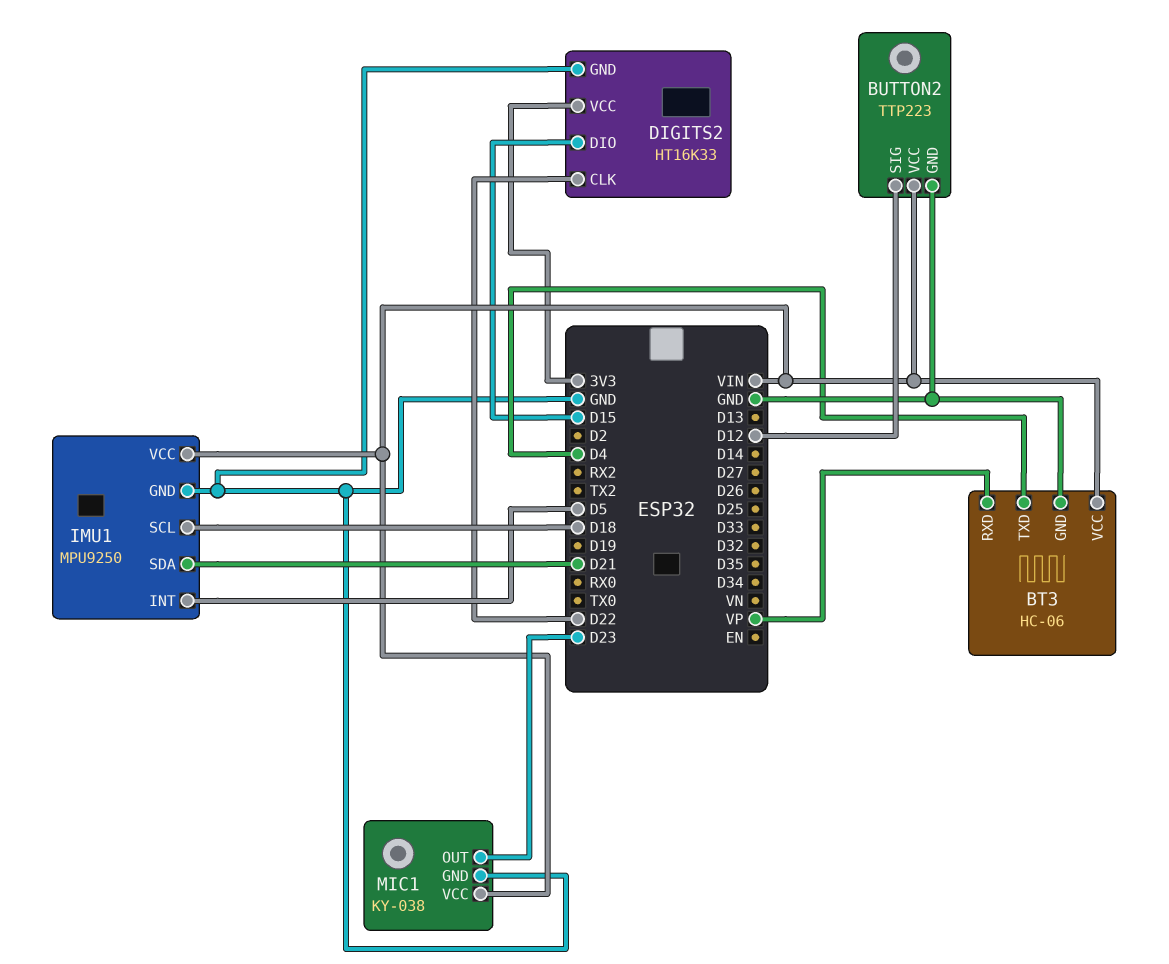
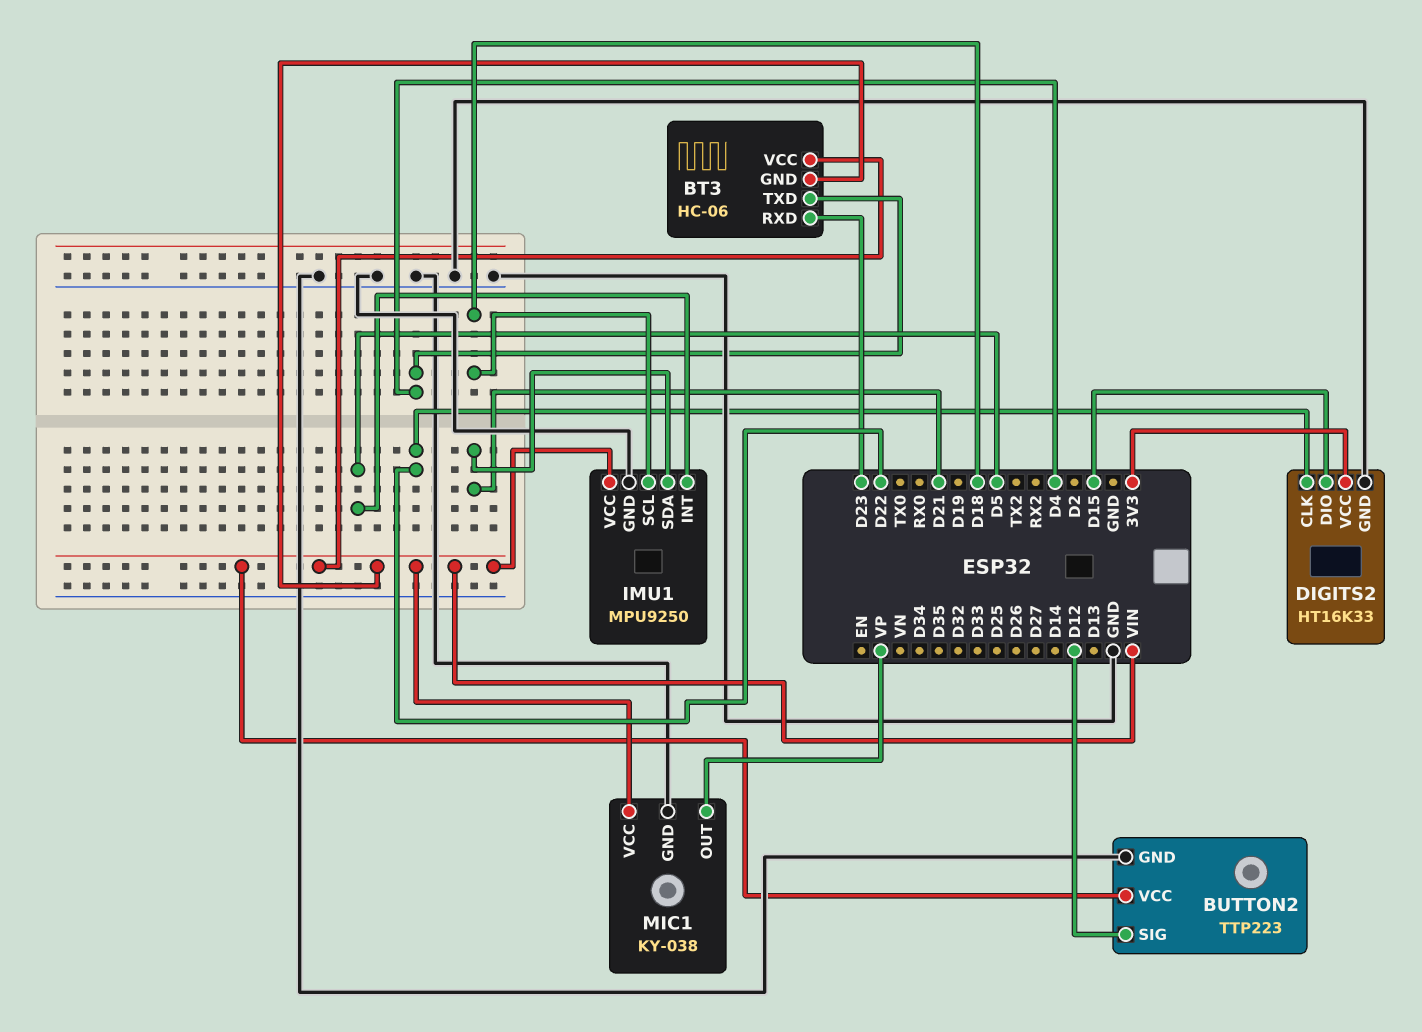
BT3 pin GND: GND -> VIN
BT3 pin RXD: VP -> D23
MIC1 pin OUT: D23 -> VP

